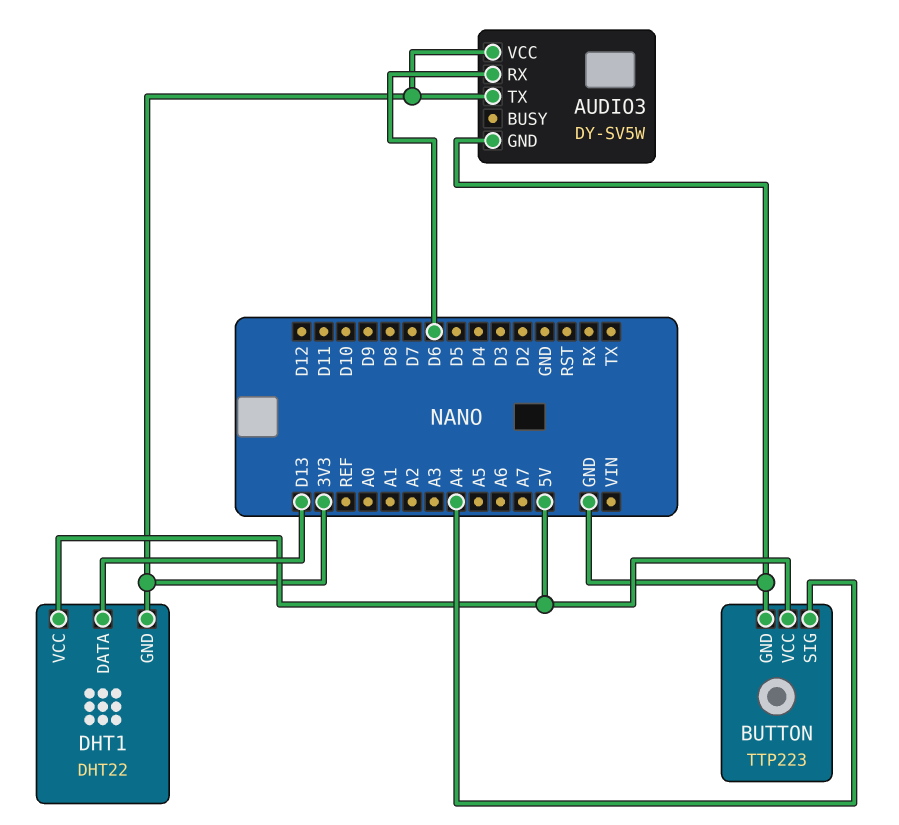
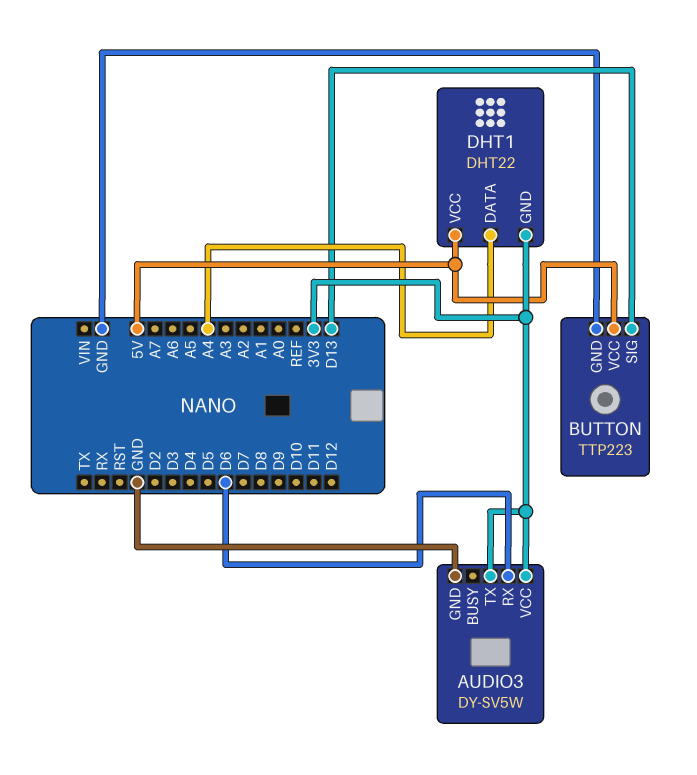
BUTTON pin SIG: A4 -> D13
DHT1 pin DATA: D13 -> A4

